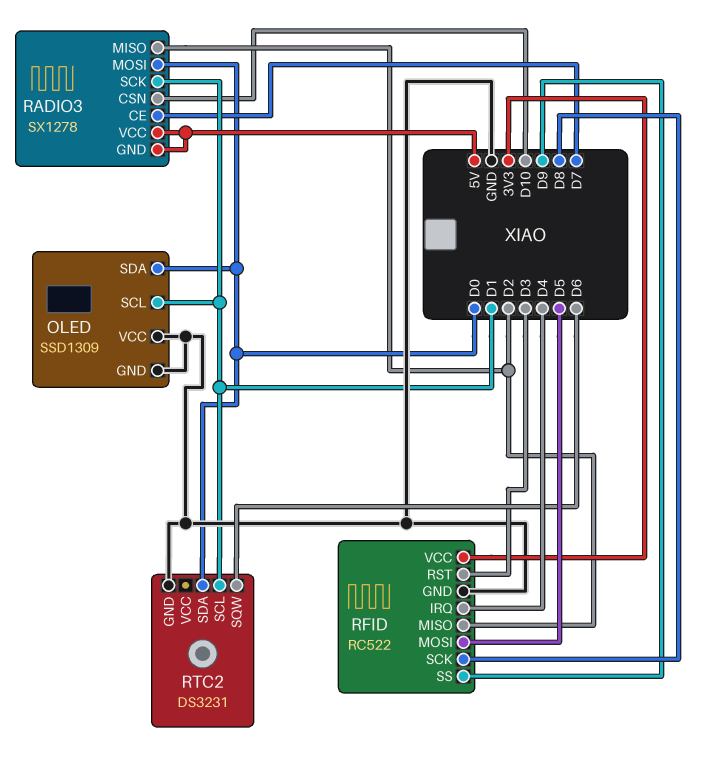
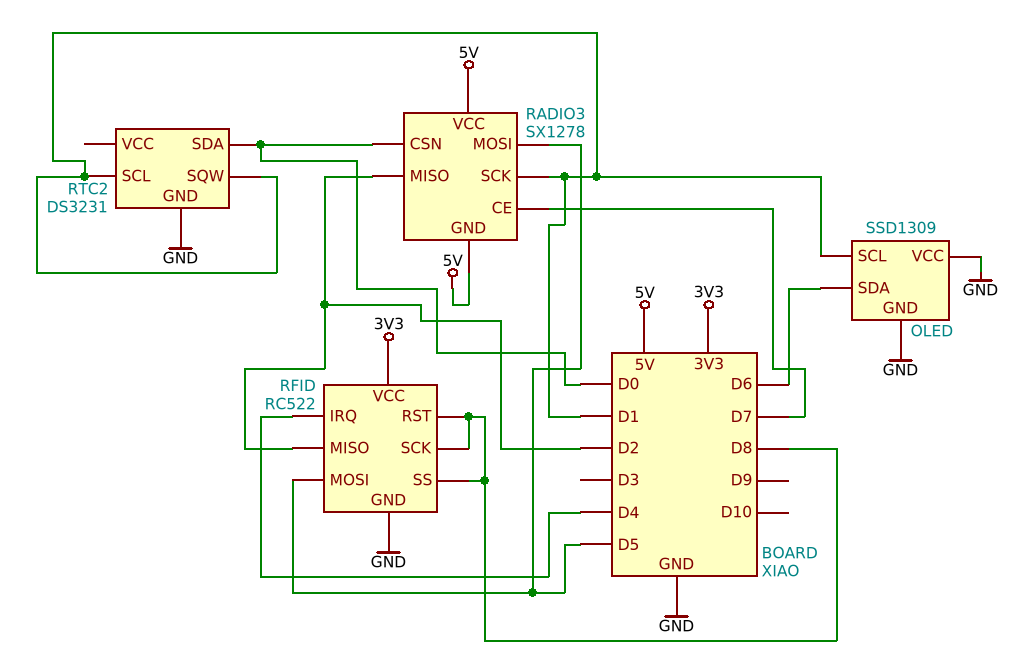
OLED pin SDA: D0 -> D6
RADIO3 pin CSN: D10 -> D0
RADIO3 pin MOSI: D0 -> D5
RFID pin RST: D3 -> D8
RFID pin SS: D9 -> D8
RTC2 pin SQW: D6 -> D1

